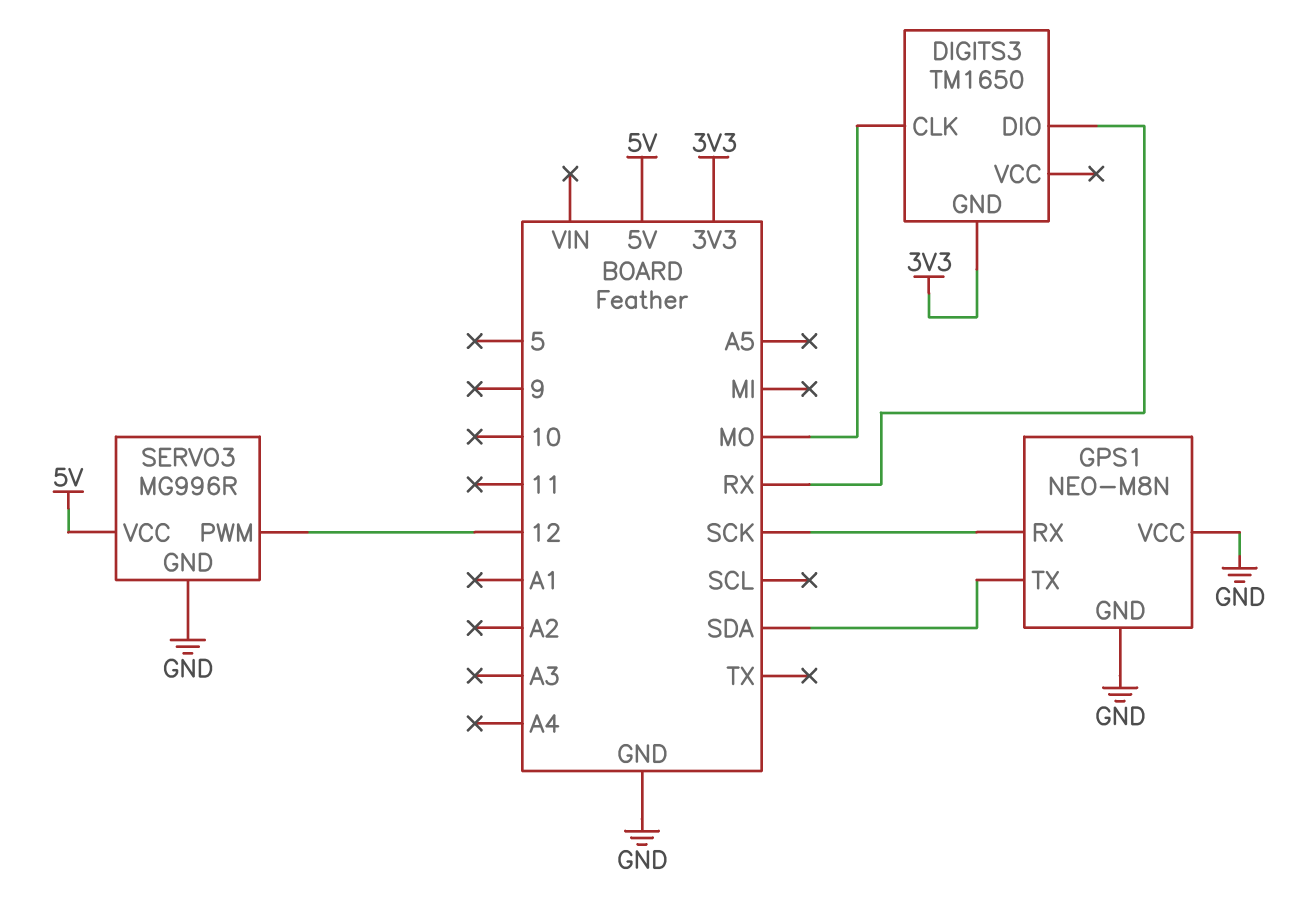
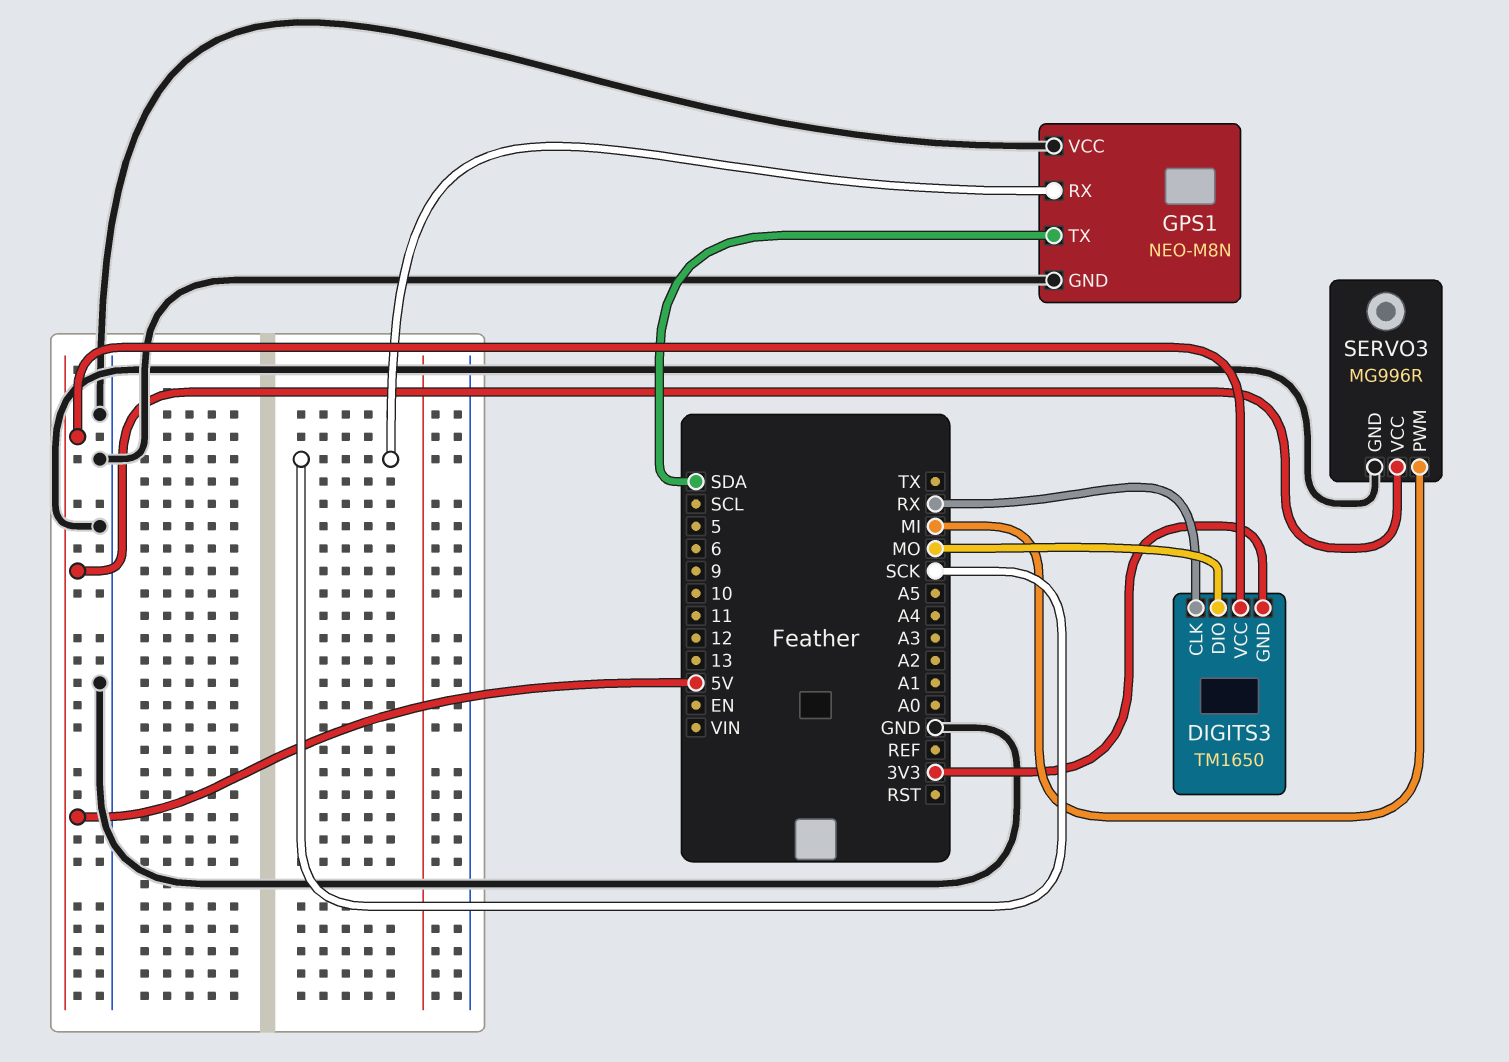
DIGITS3 pin CLK: MO -> RX
DIGITS3 pin DIO: RX -> MO
DIGITS3 pin VCC: none -> 5V
SERVO3 pin PWM: 12 -> MI

